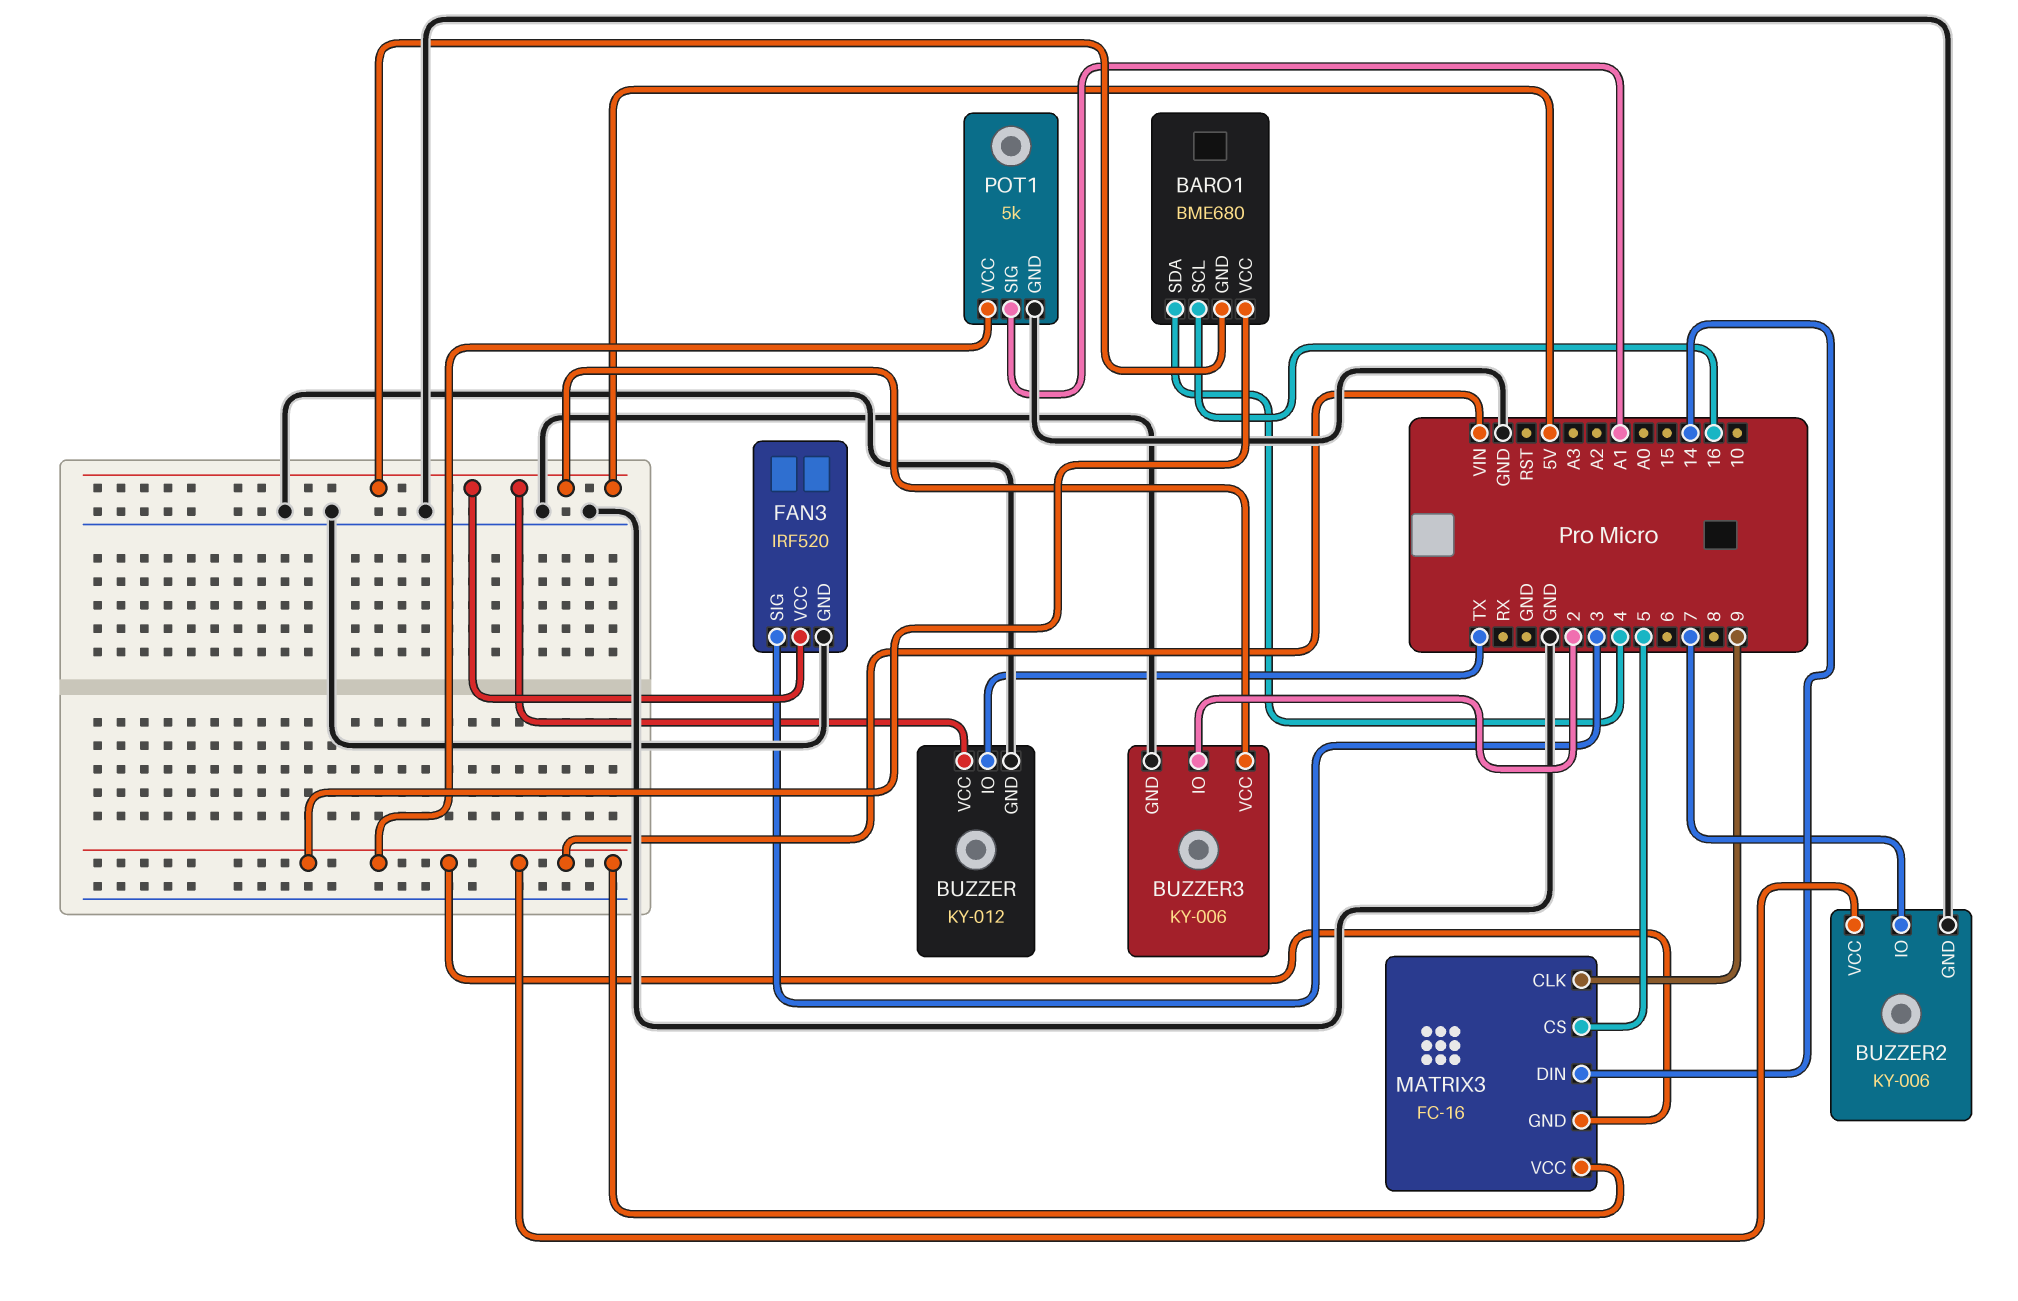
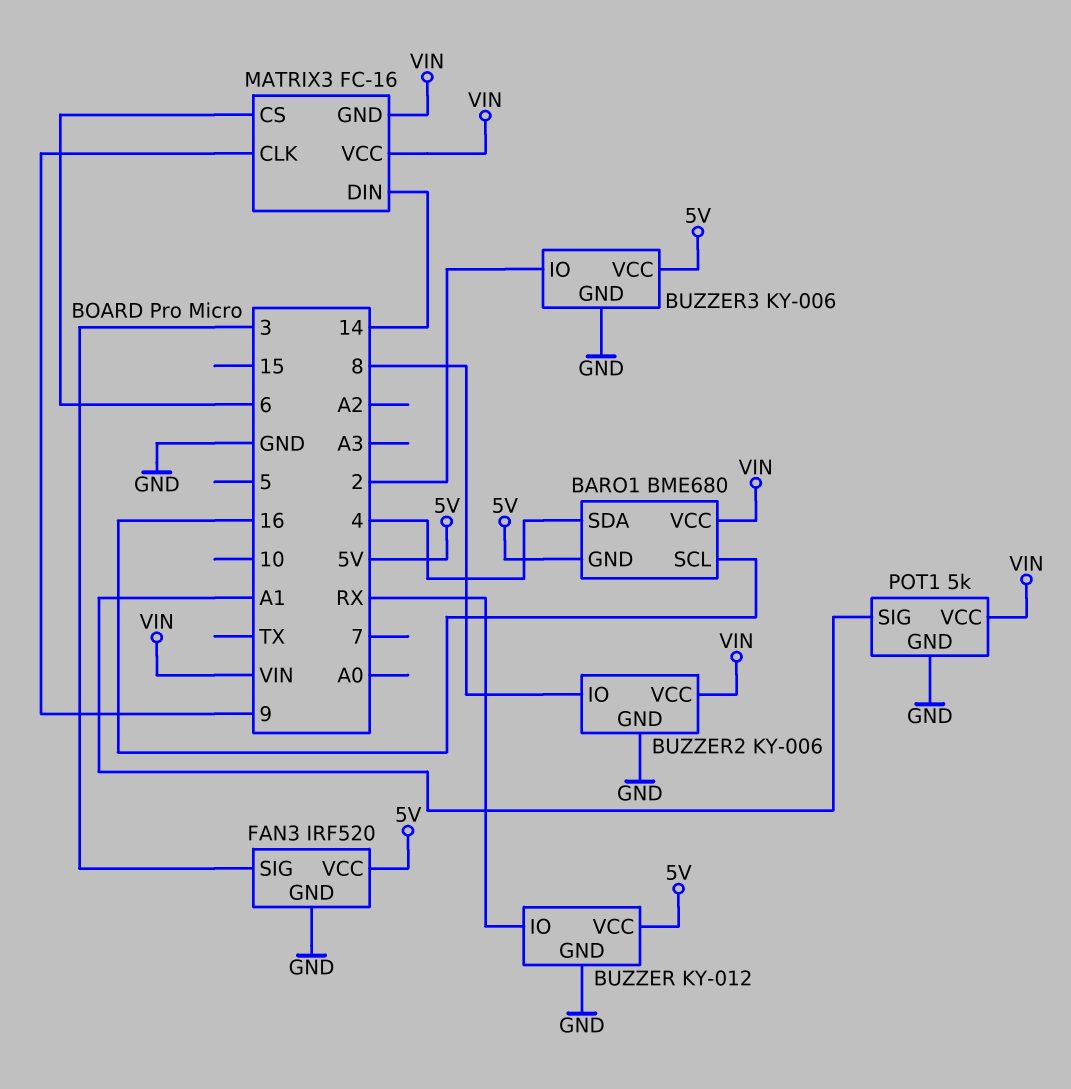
BUZZER pin IO: TX -> RX
BUZZER2 pin IO: 7 -> 8
MATRIX3 pin CS: 5 -> 6

